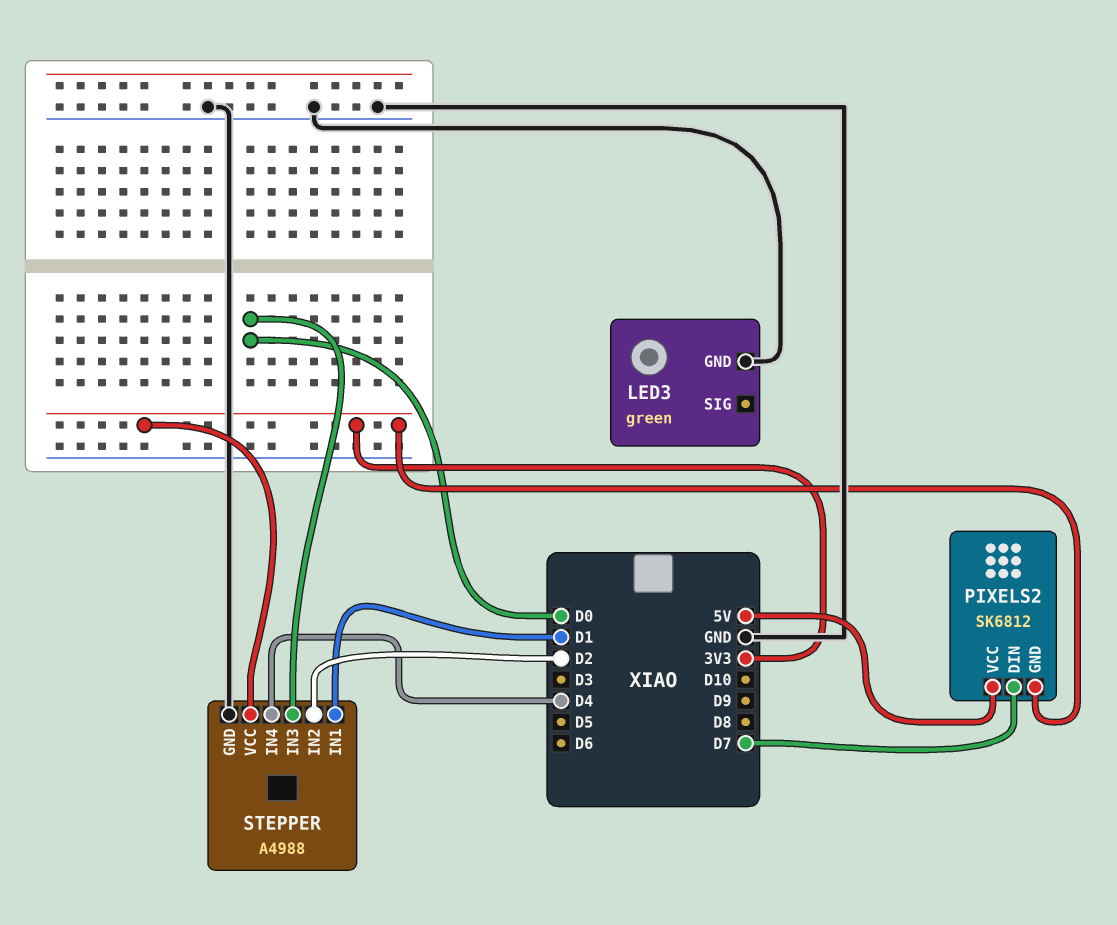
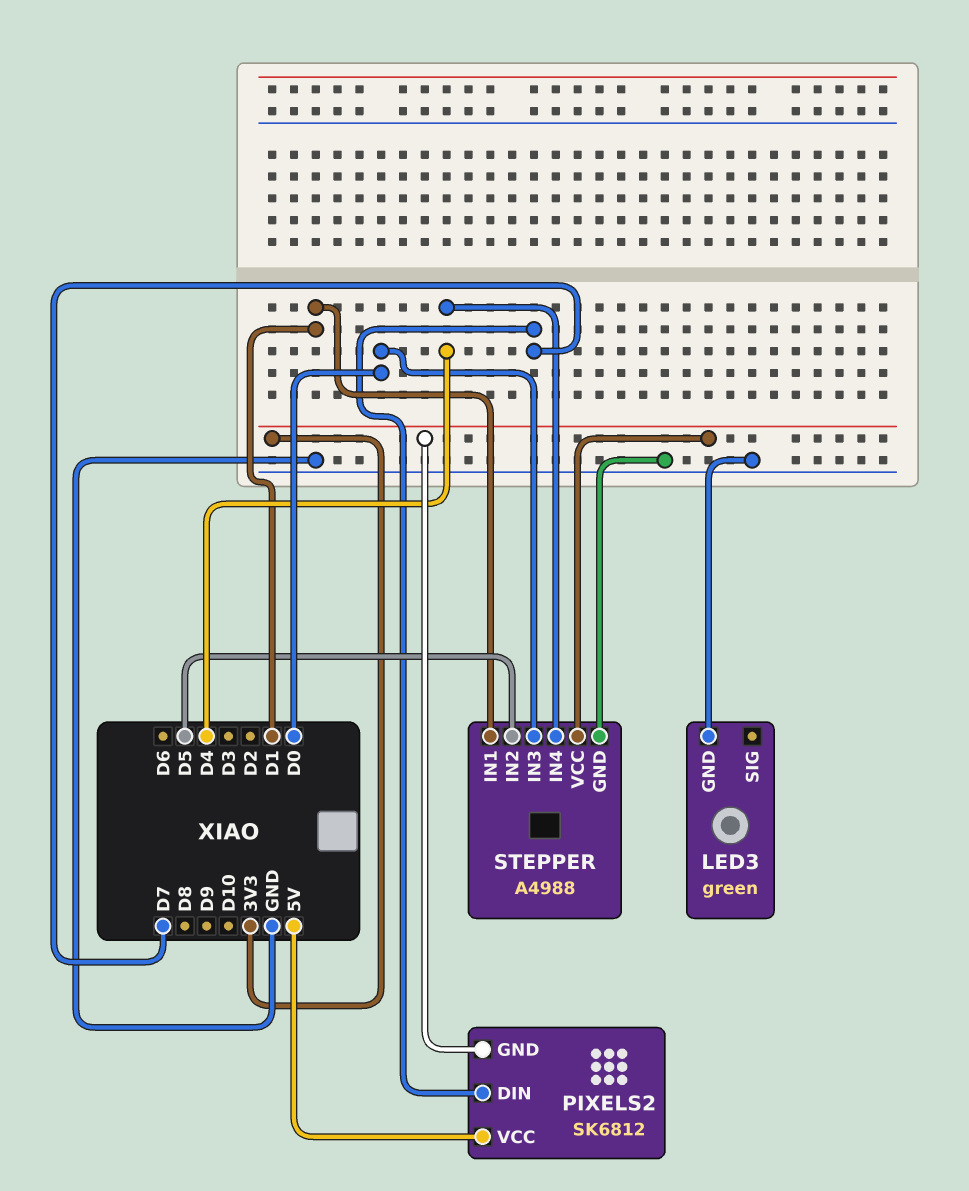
STEPPER pin IN2: D2 -> D5

